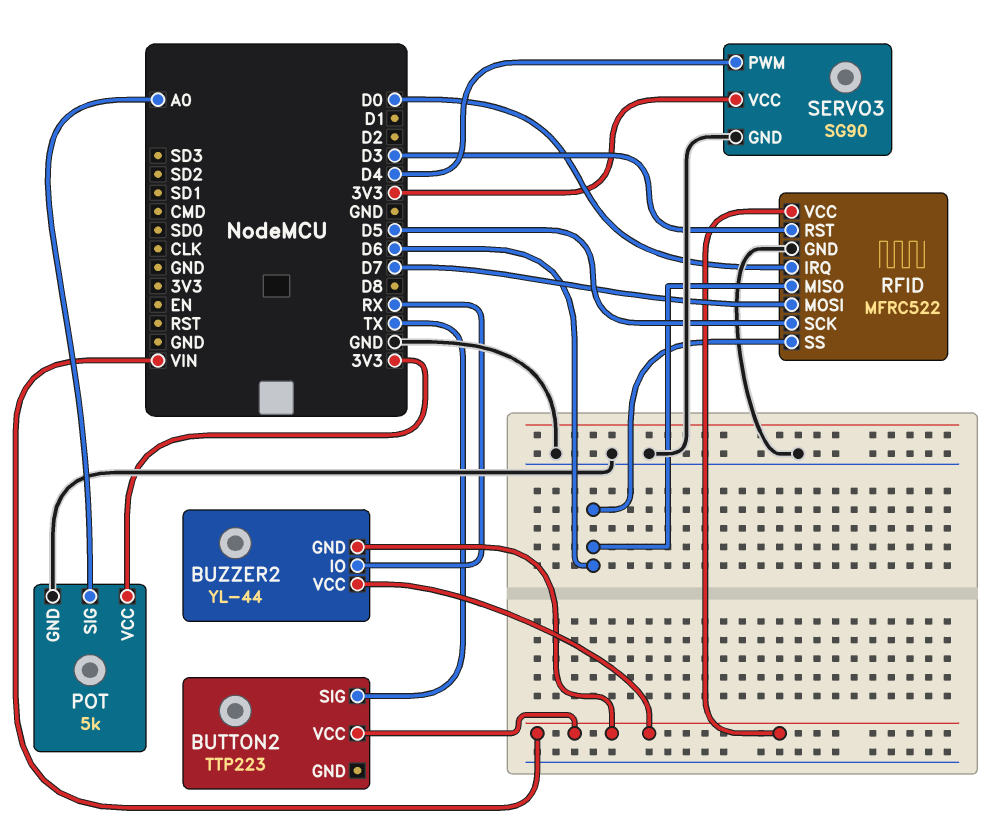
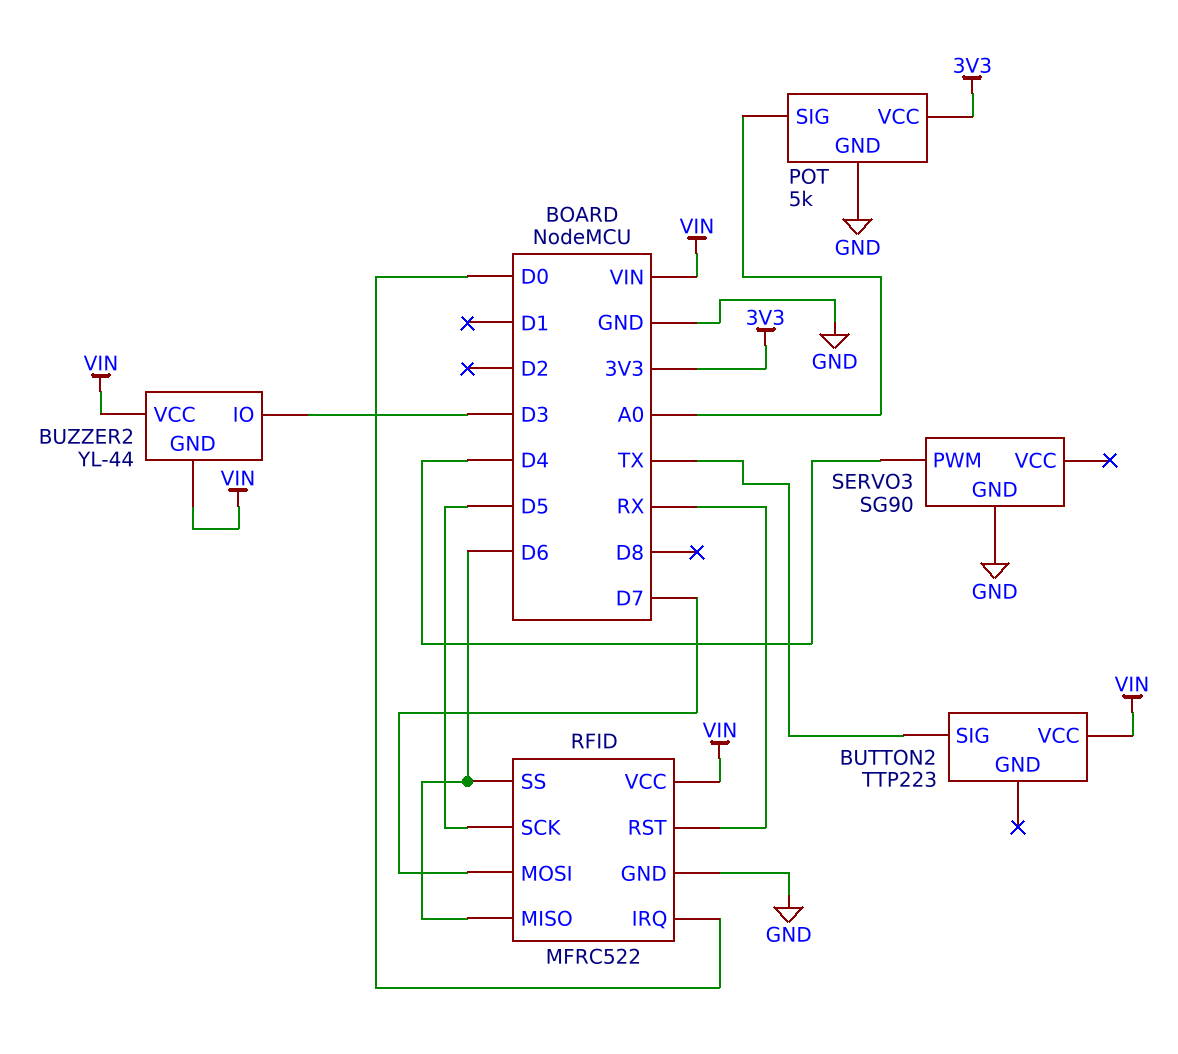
BUZZER2 pin IO: RX -> D3
RFID pin RST: D3 -> RX
SERVO3 pin VCC: 3V3 -> none

